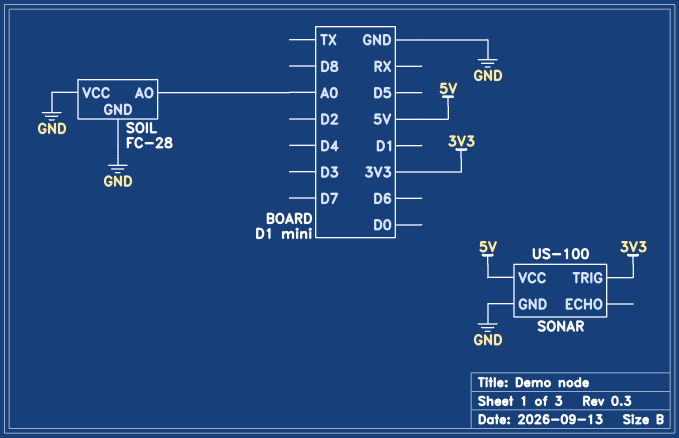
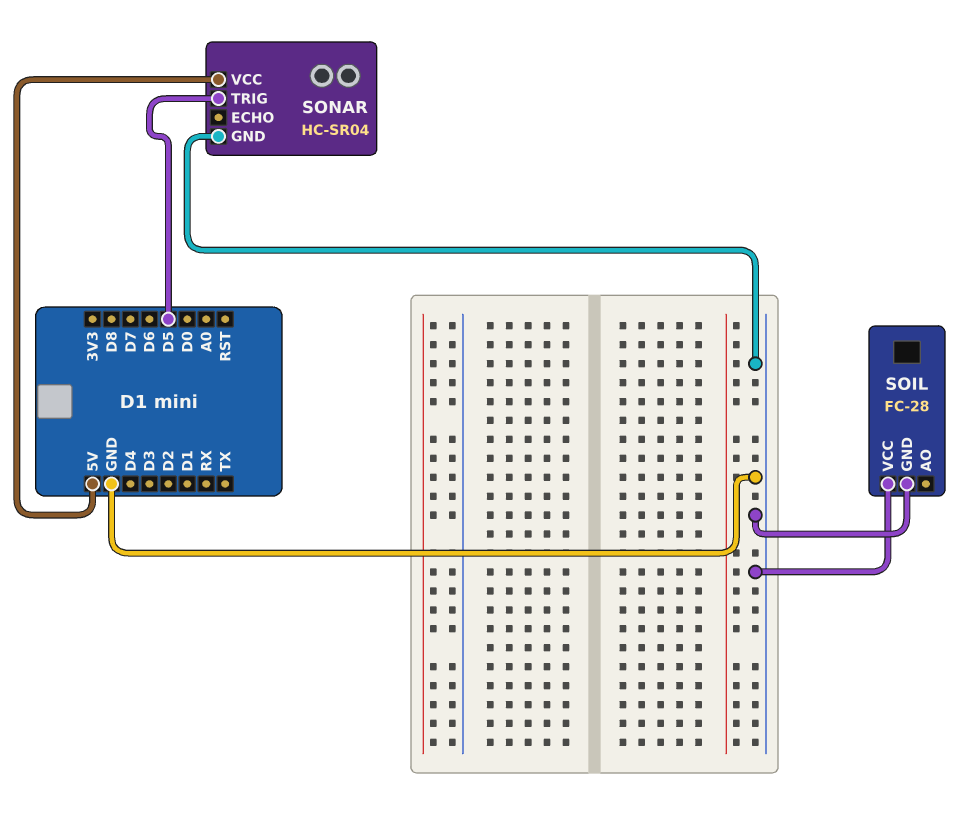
SOIL pin AO: A0 -> none
SONAR: US-100 -> HC-SR04
SONAR pin TRIG: 3V3 -> D5

